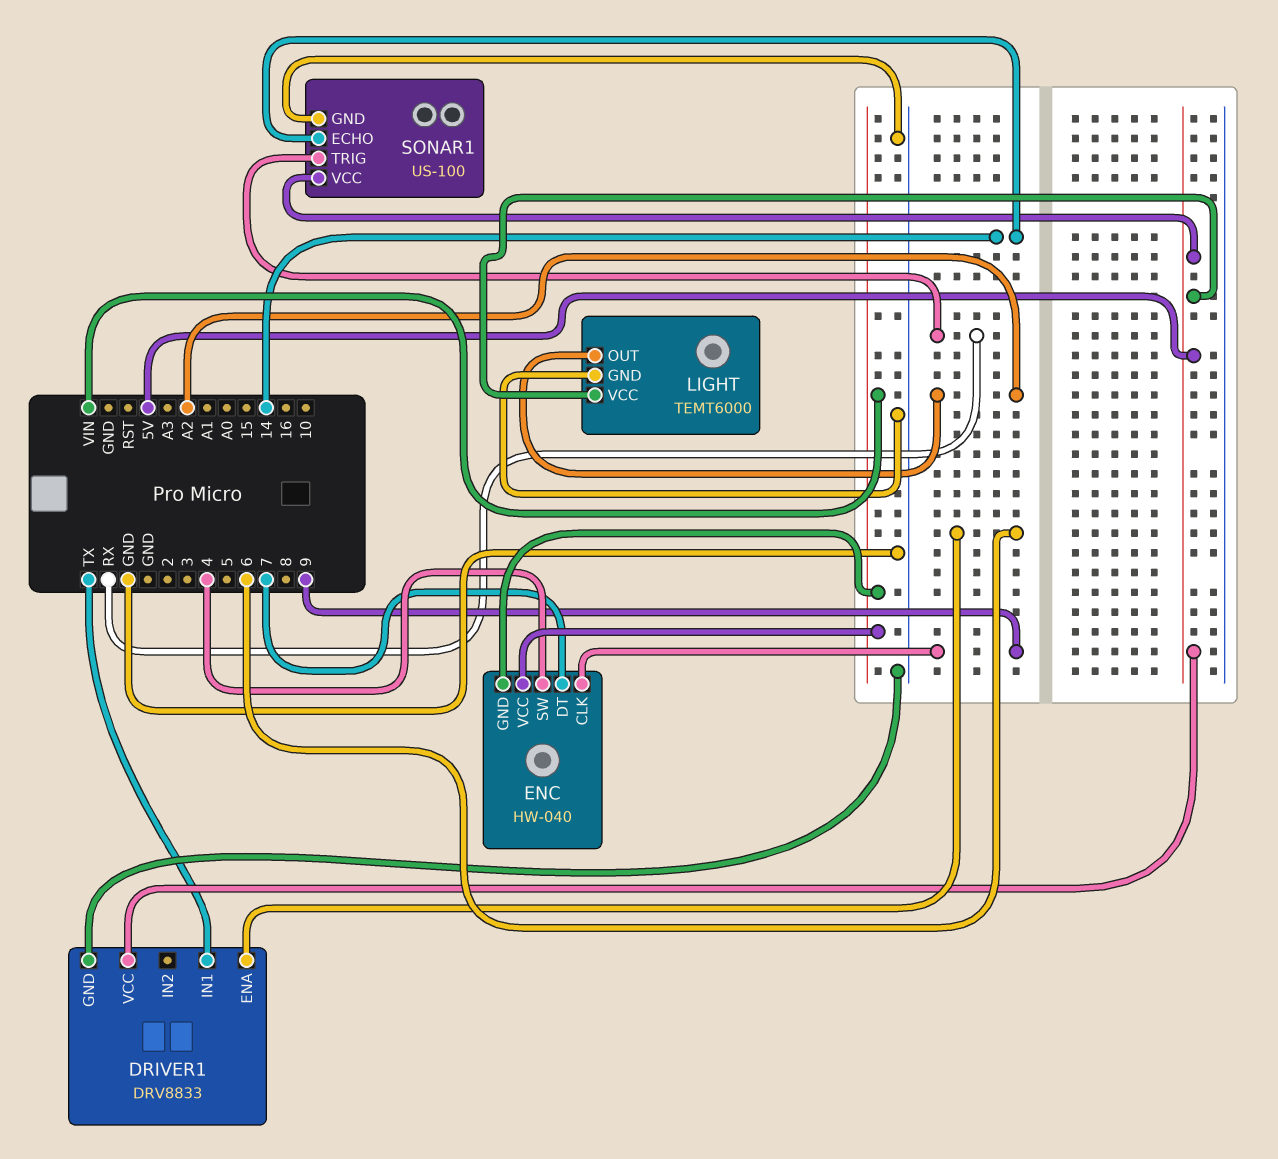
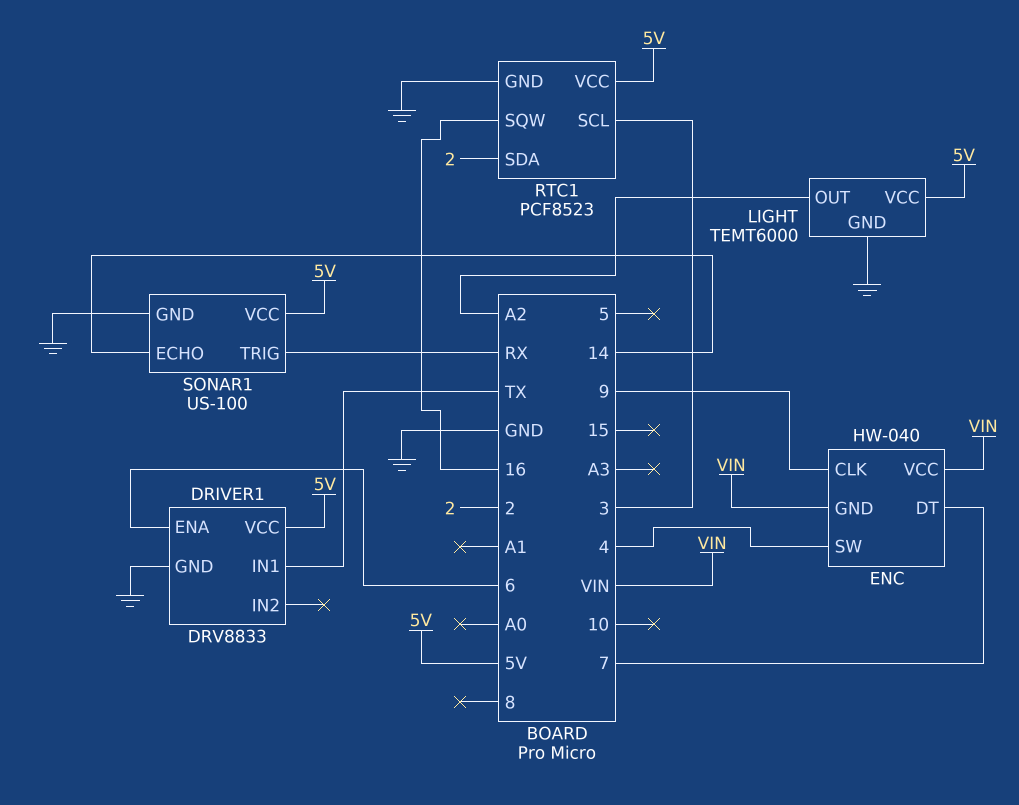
RTC1: none -> PCF8523
RTC1 pin GND: none -> GND
RTC1 pin SCL: none -> 3
RTC1 pin SDA: none -> 2
RTC1 pin SQW: none -> 16
RTC1 pin VCC: none -> 5V

